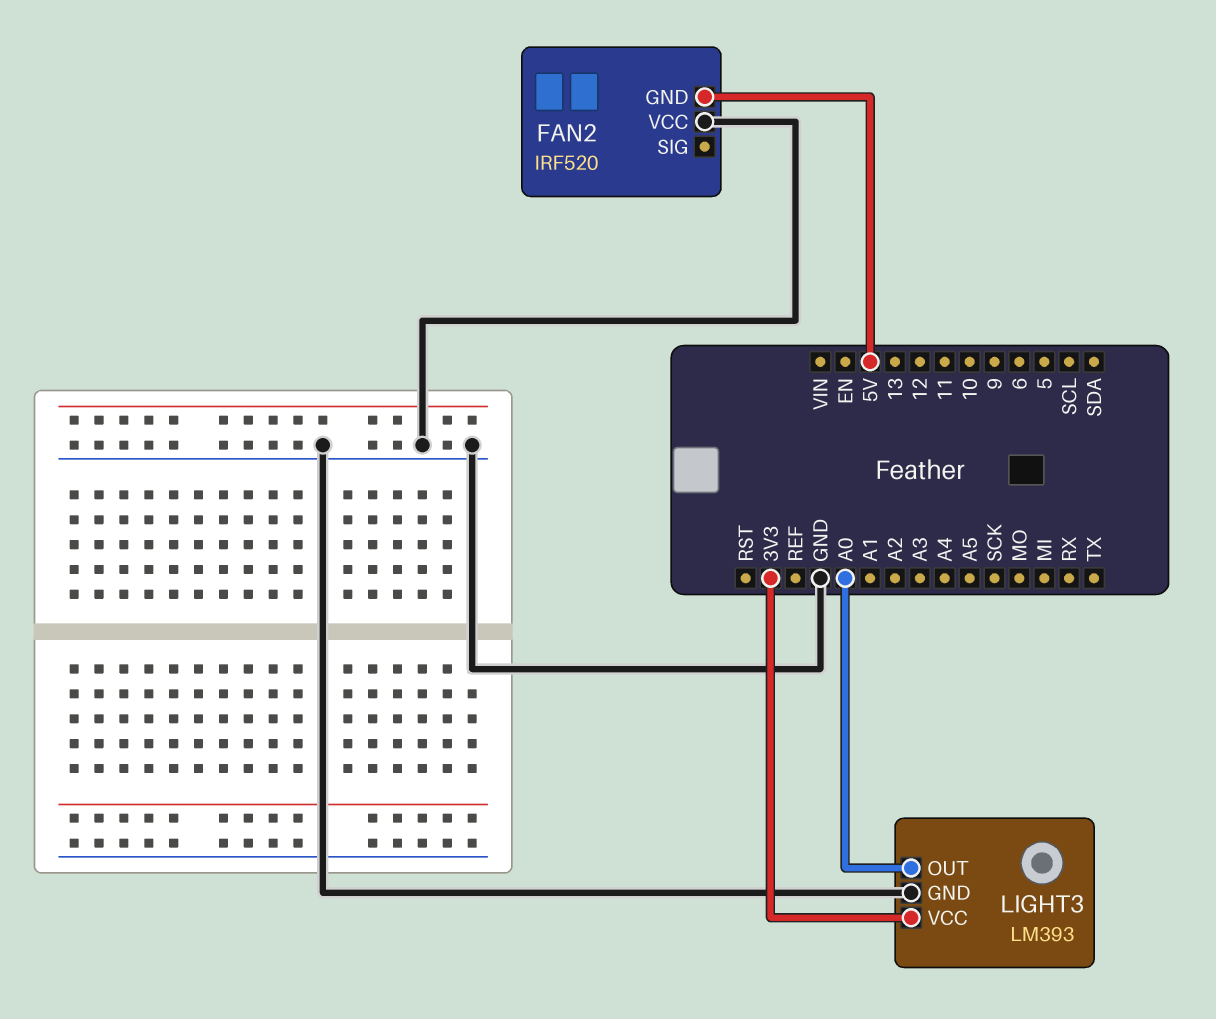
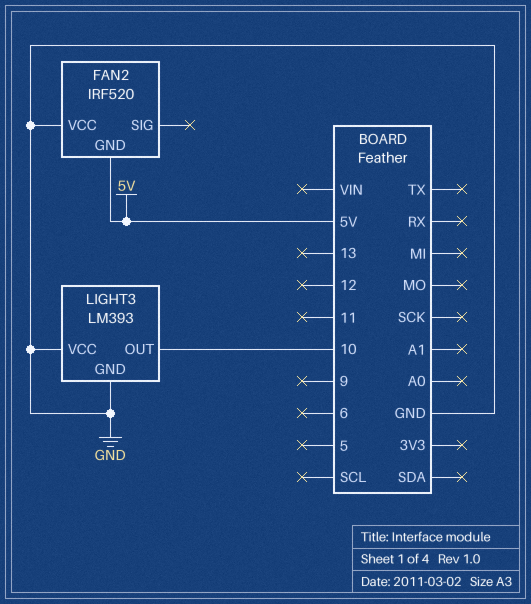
LIGHT3 pin OUT: A0 -> 10
LIGHT3 pin VCC: 3V3 -> GND

